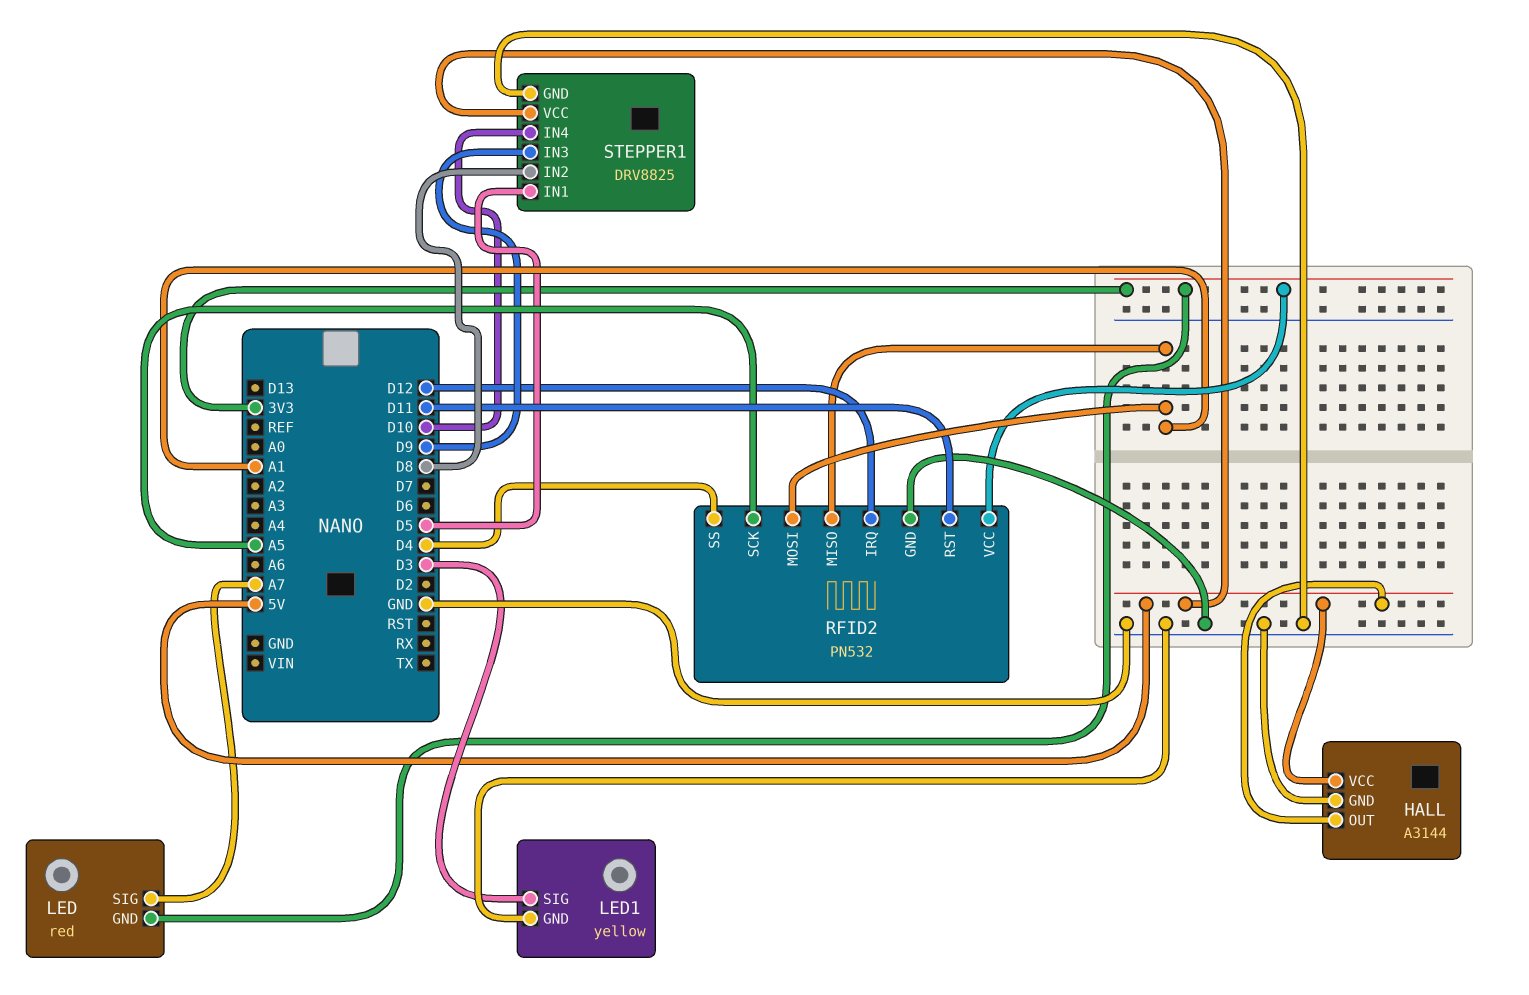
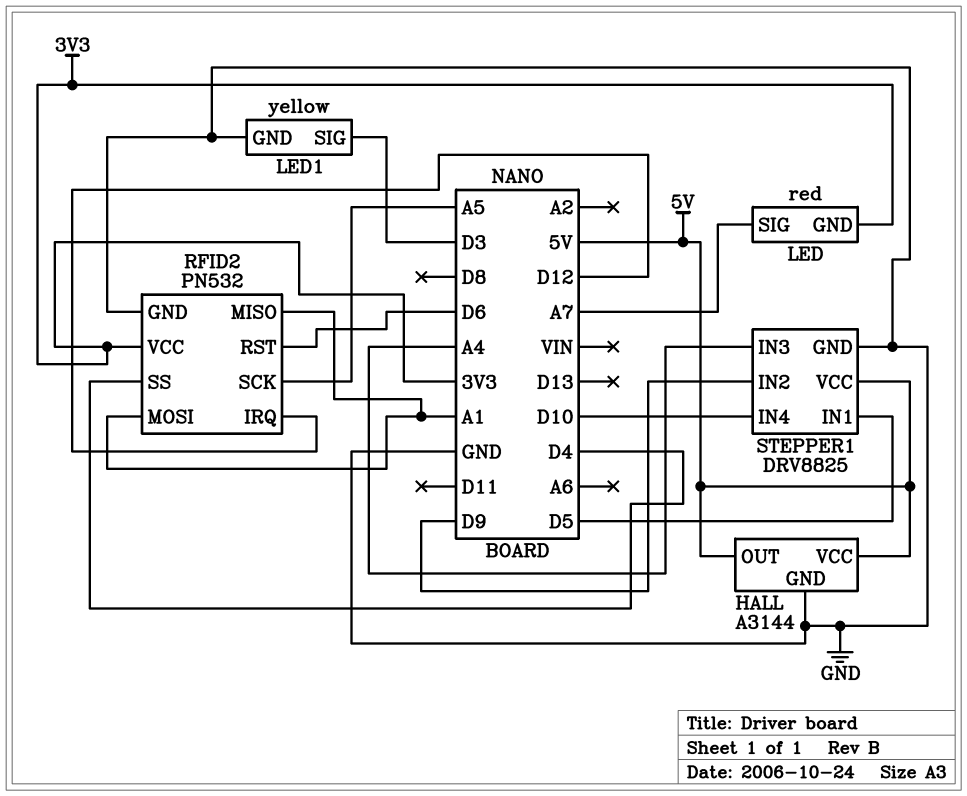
RFID2 pin RST: D11 -> D6
STEPPER1 pin IN2: D8 -> D9
STEPPER1 pin IN3: D9 -> A4

